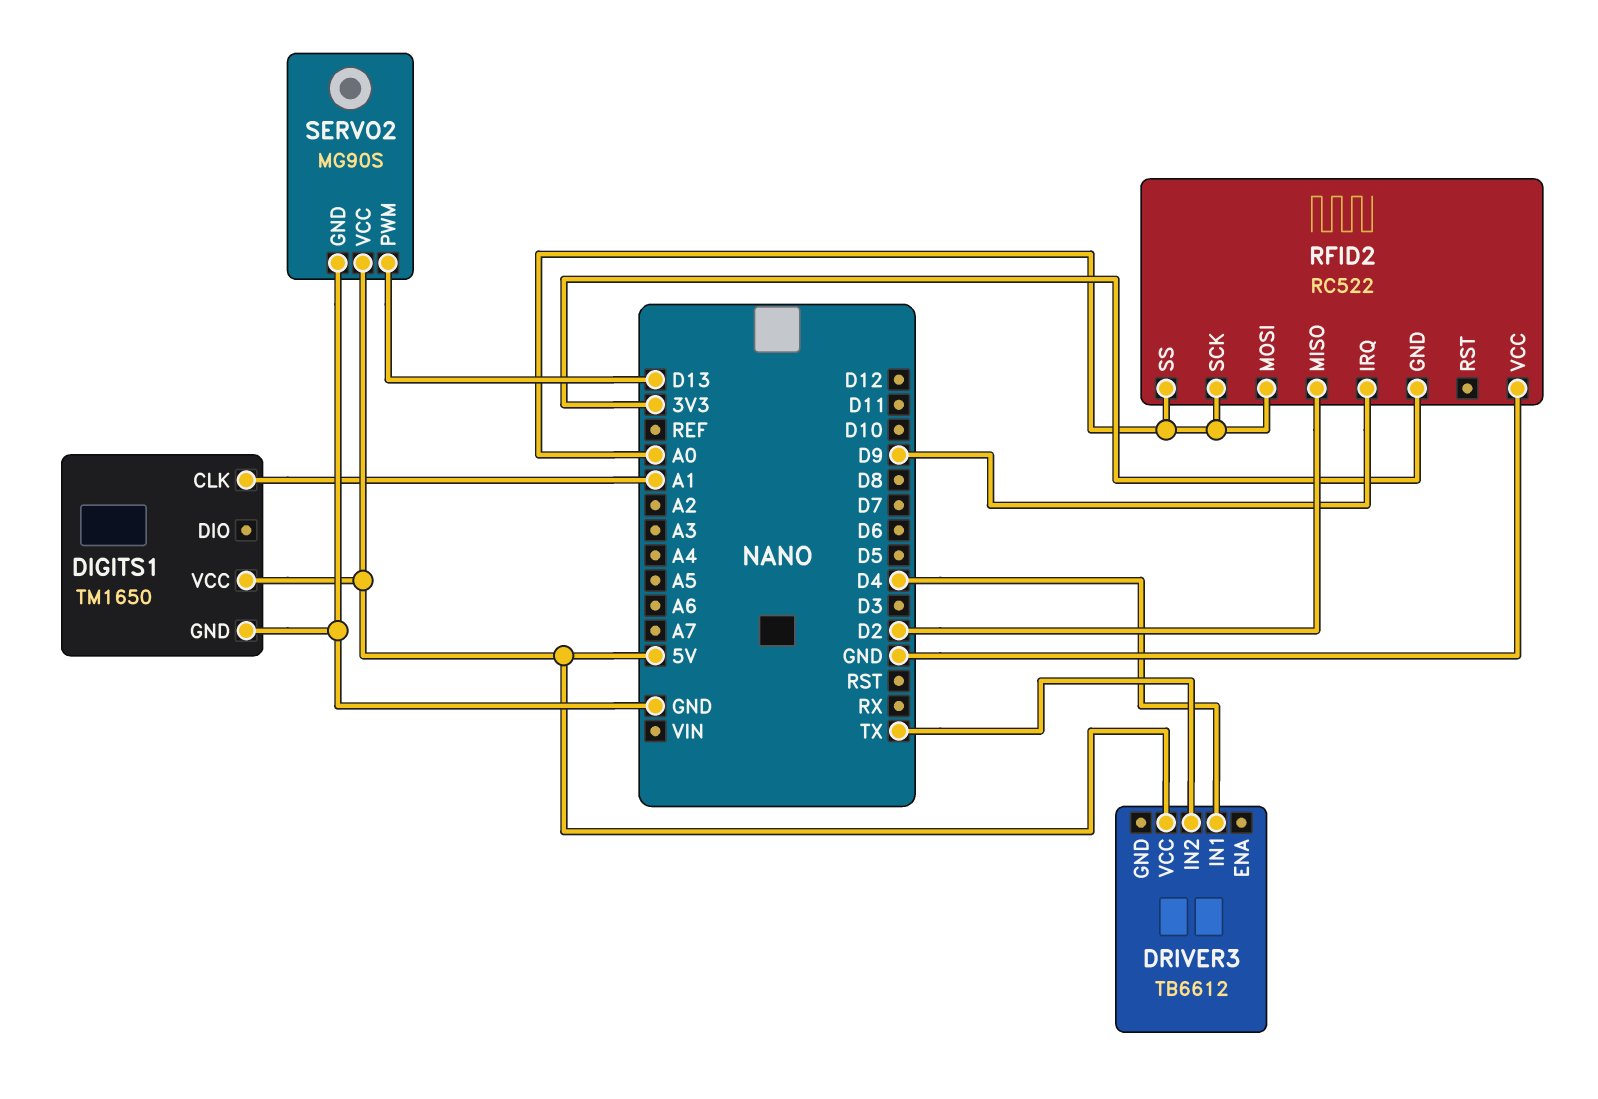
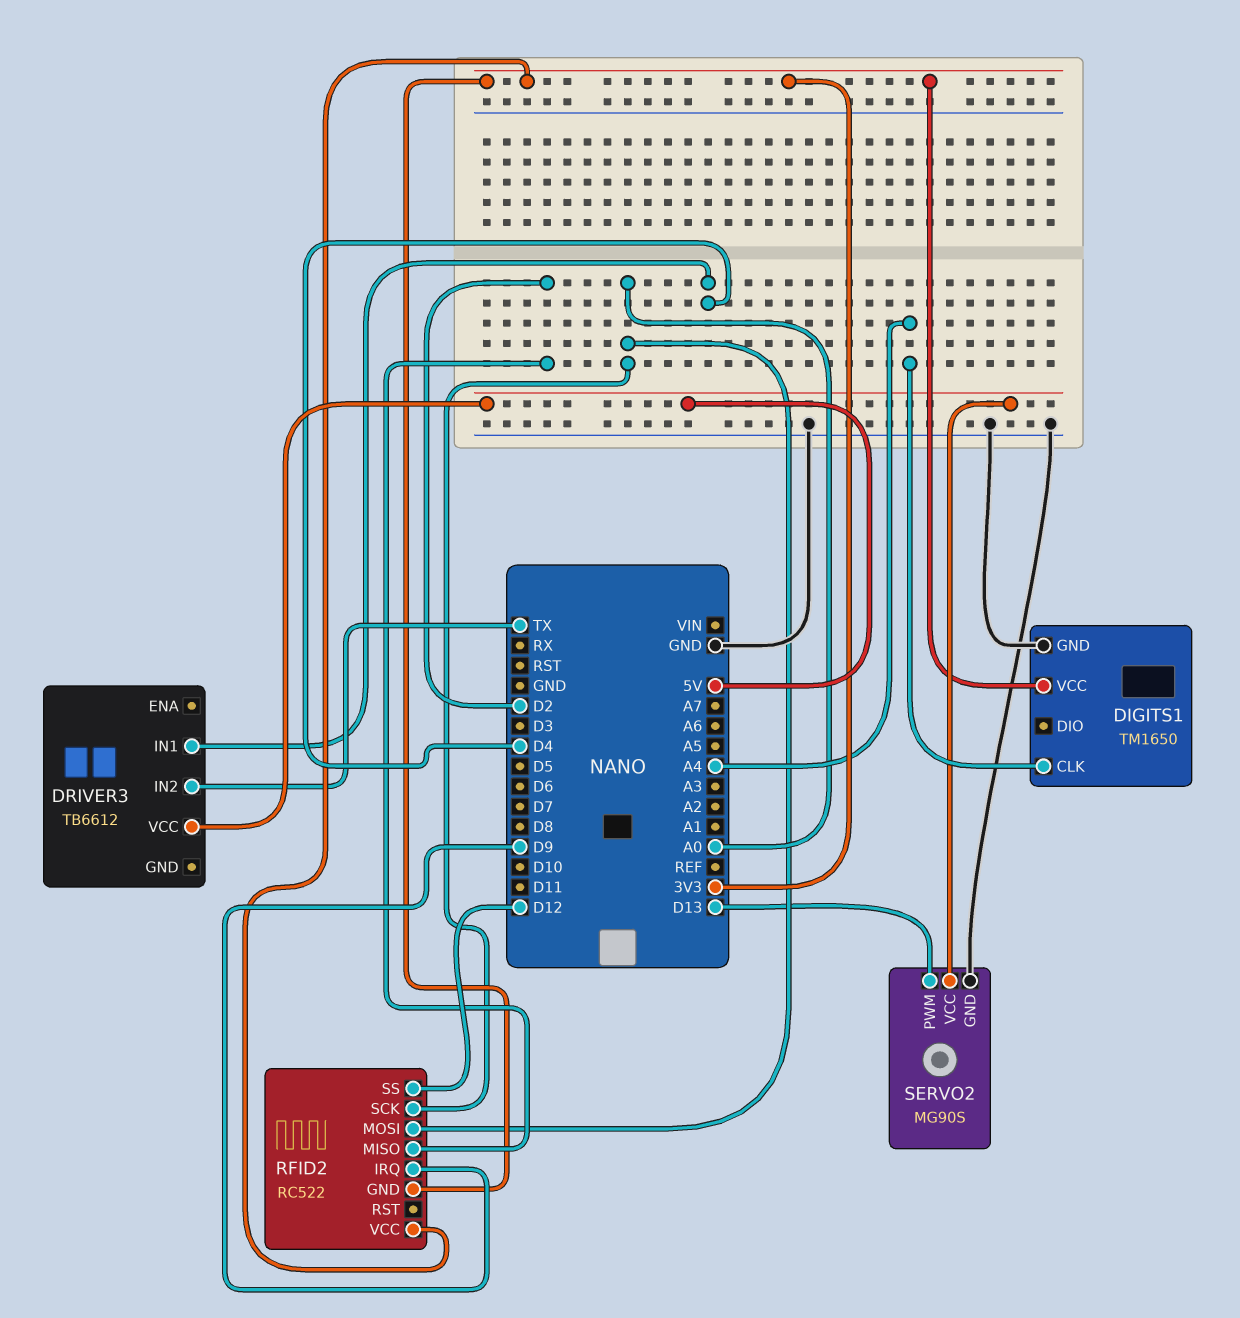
DIGITS1 pin CLK: A1 -> A4
DIGITS1 pin VCC: 5V -> 3V3
RFID2 pin SS: A0 -> D12
RFID2 pin VCC: GND -> 3V3

